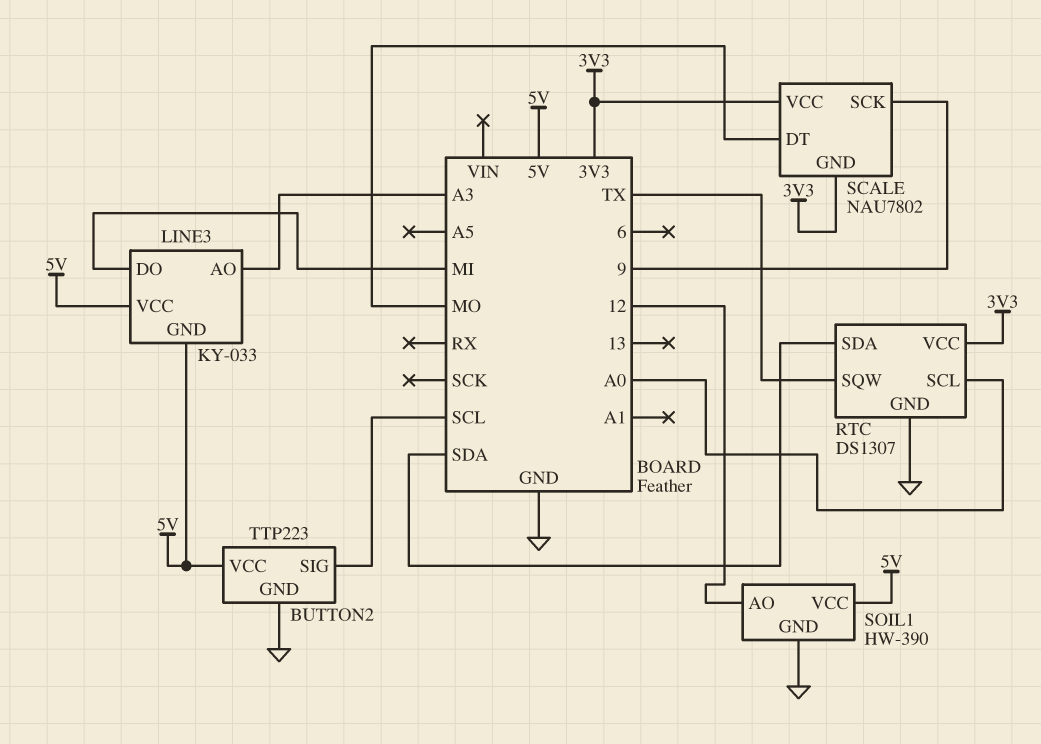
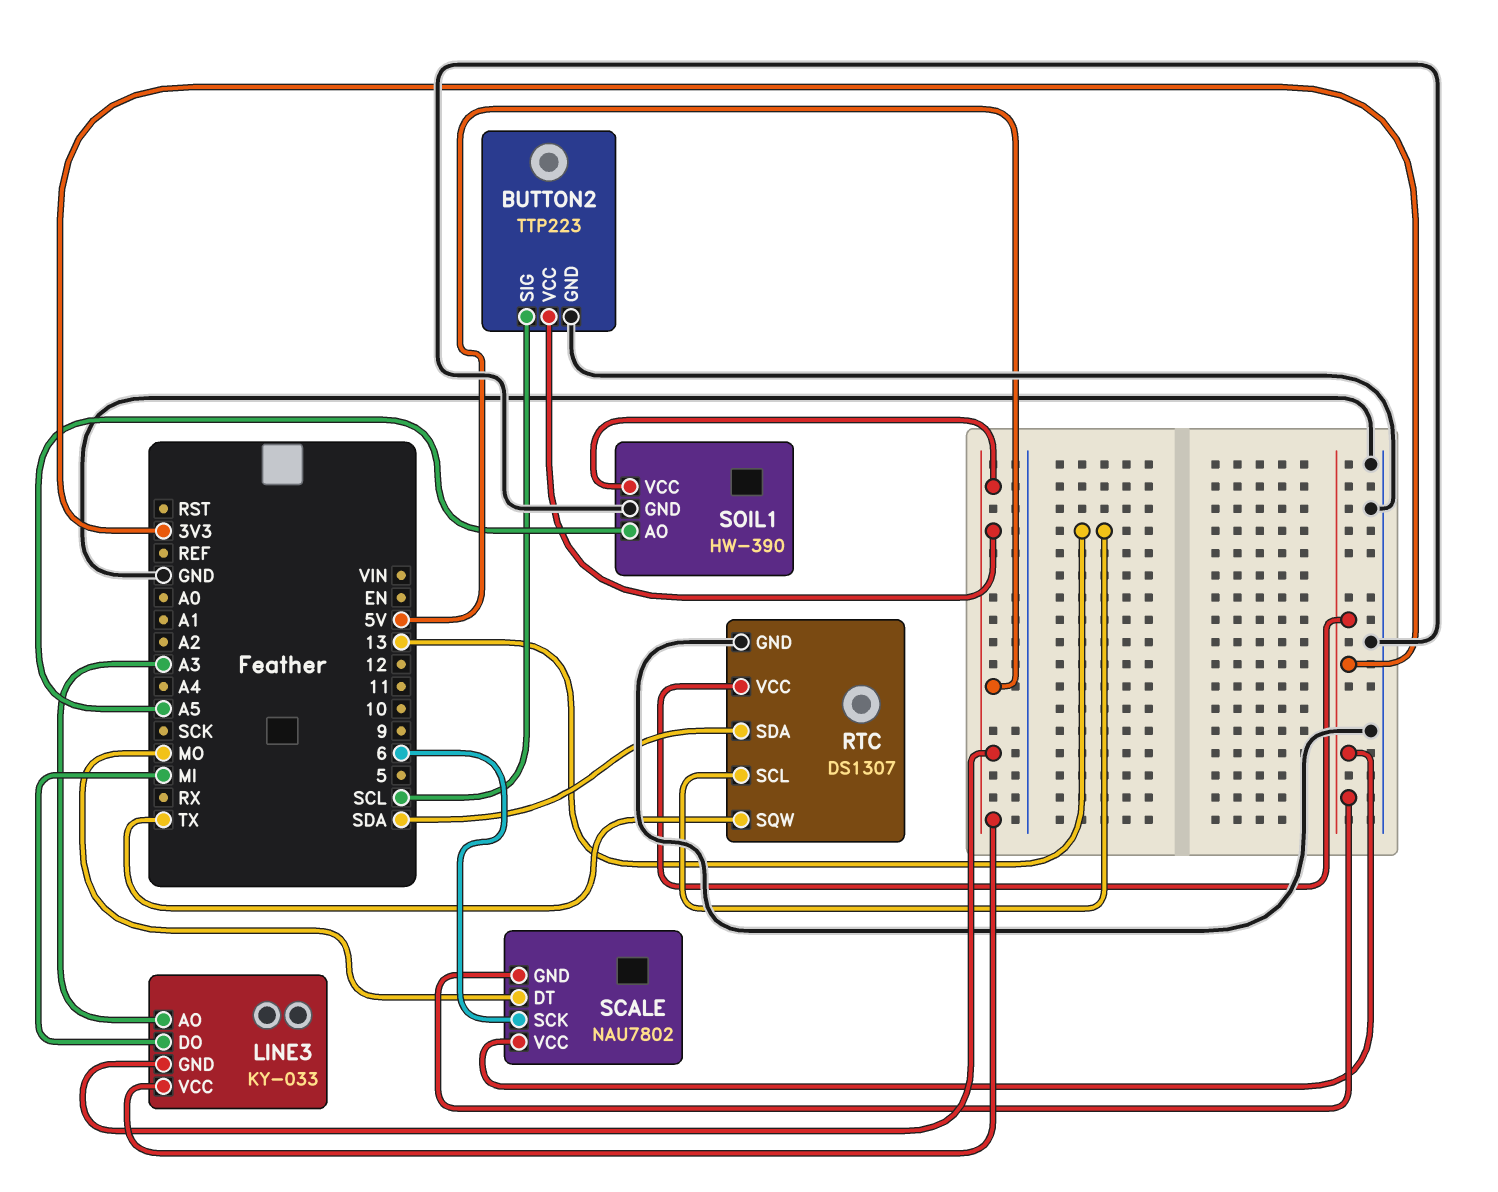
RTC pin SCL: A0 -> 13
SCALE pin SCK: 9 -> 6
SOIL1 pin AO: 12 -> A5

